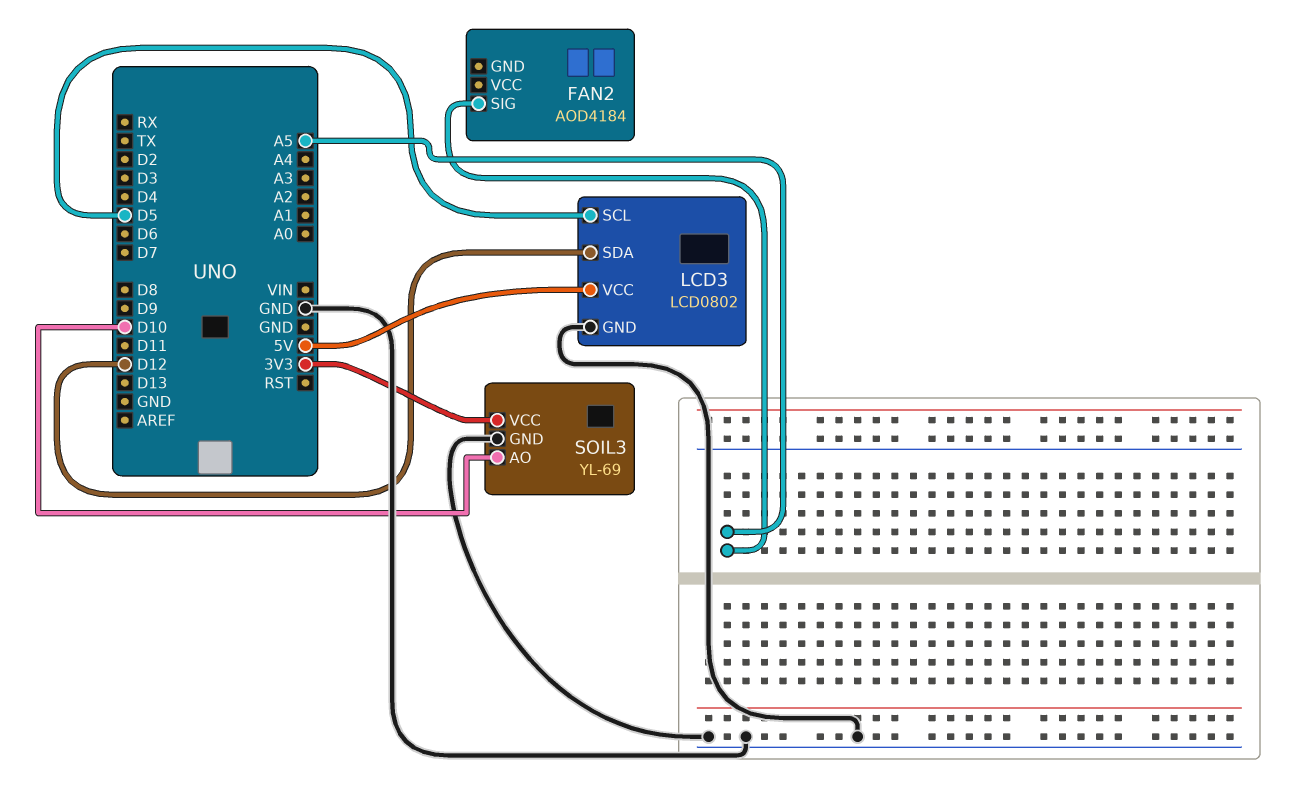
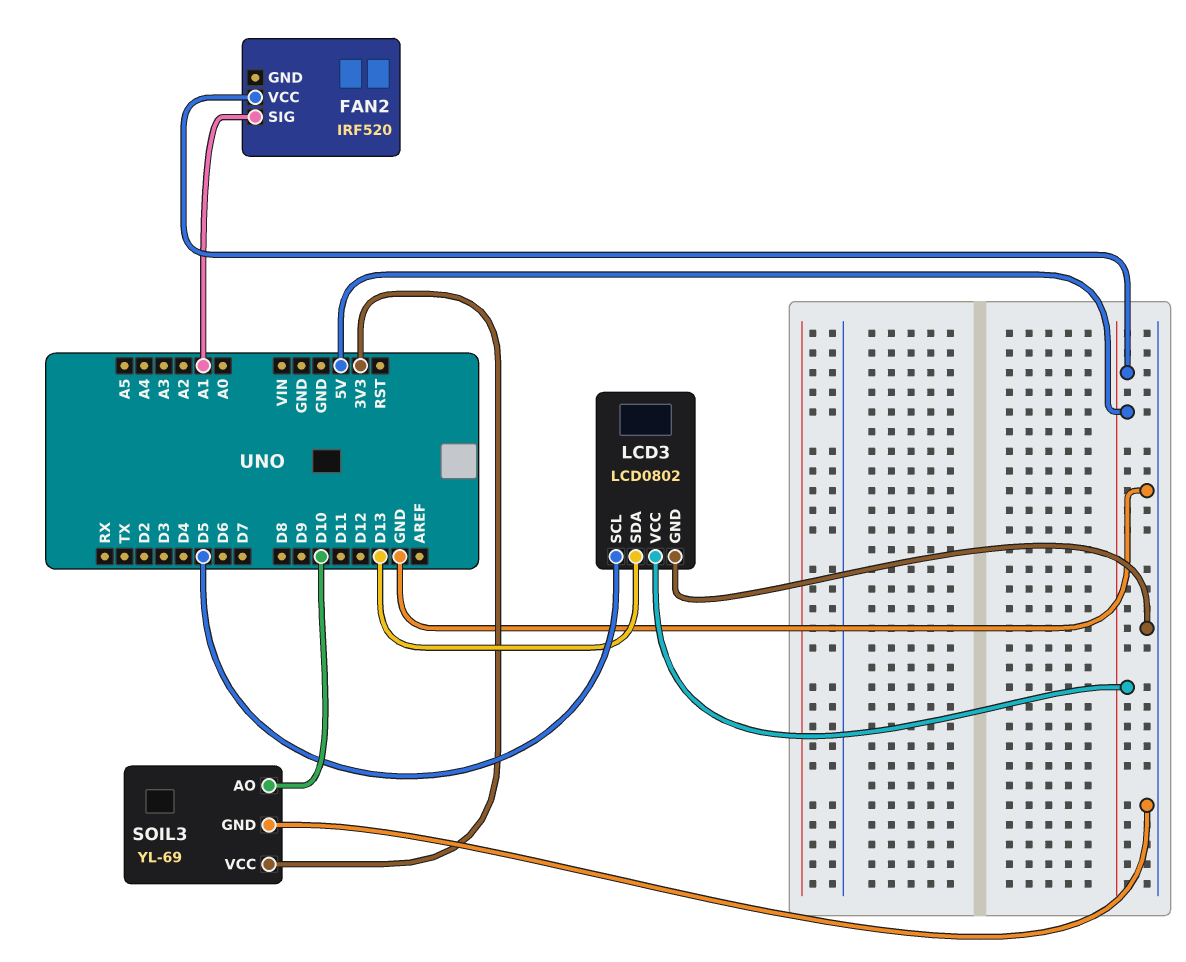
FAN2: AOD4184 -> IRF520
FAN2 pin SIG: A5 -> A1
FAN2 pin VCC: none -> 5V
LCD3 pin SDA: D12 -> D13

